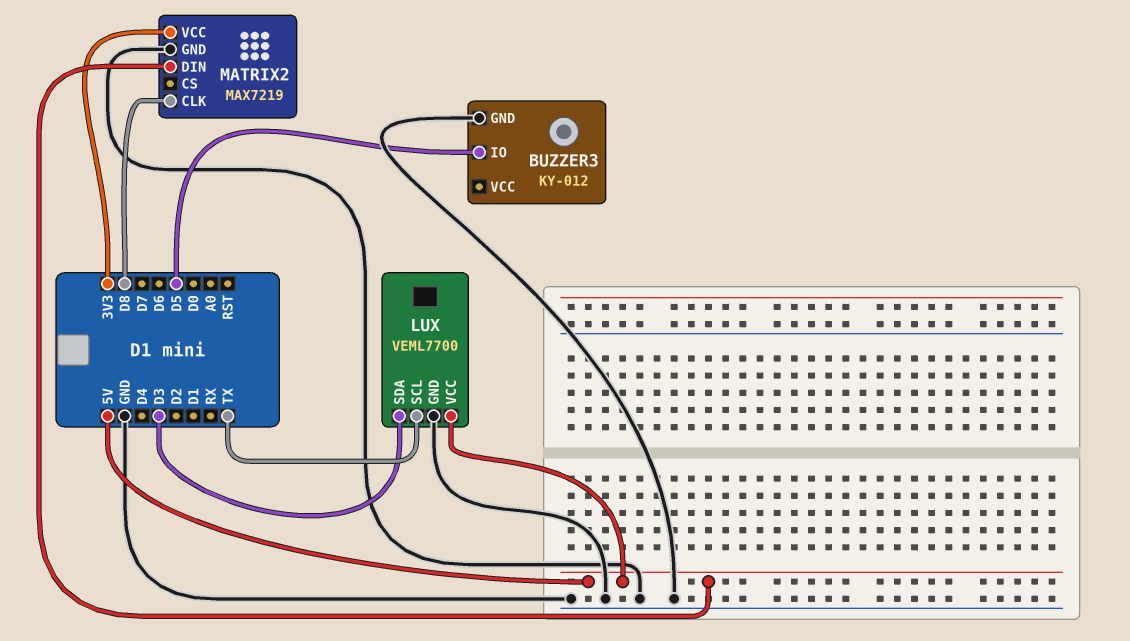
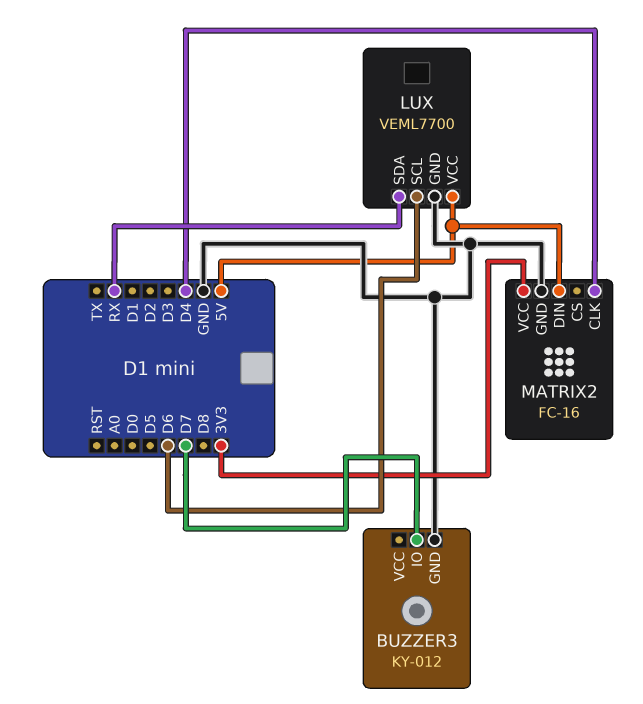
BUZZER3 pin IO: D5 -> D7
LUX pin SCL: TX -> D6
LUX pin SDA: D3 -> RX
MATRIX2: MAX7219 -> FC-16
MATRIX2 pin CLK: D8 -> D4

